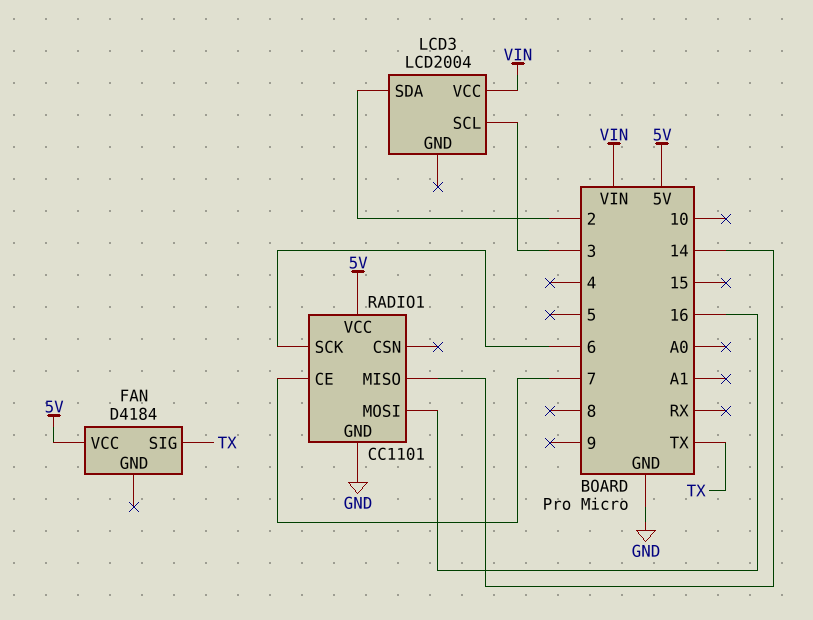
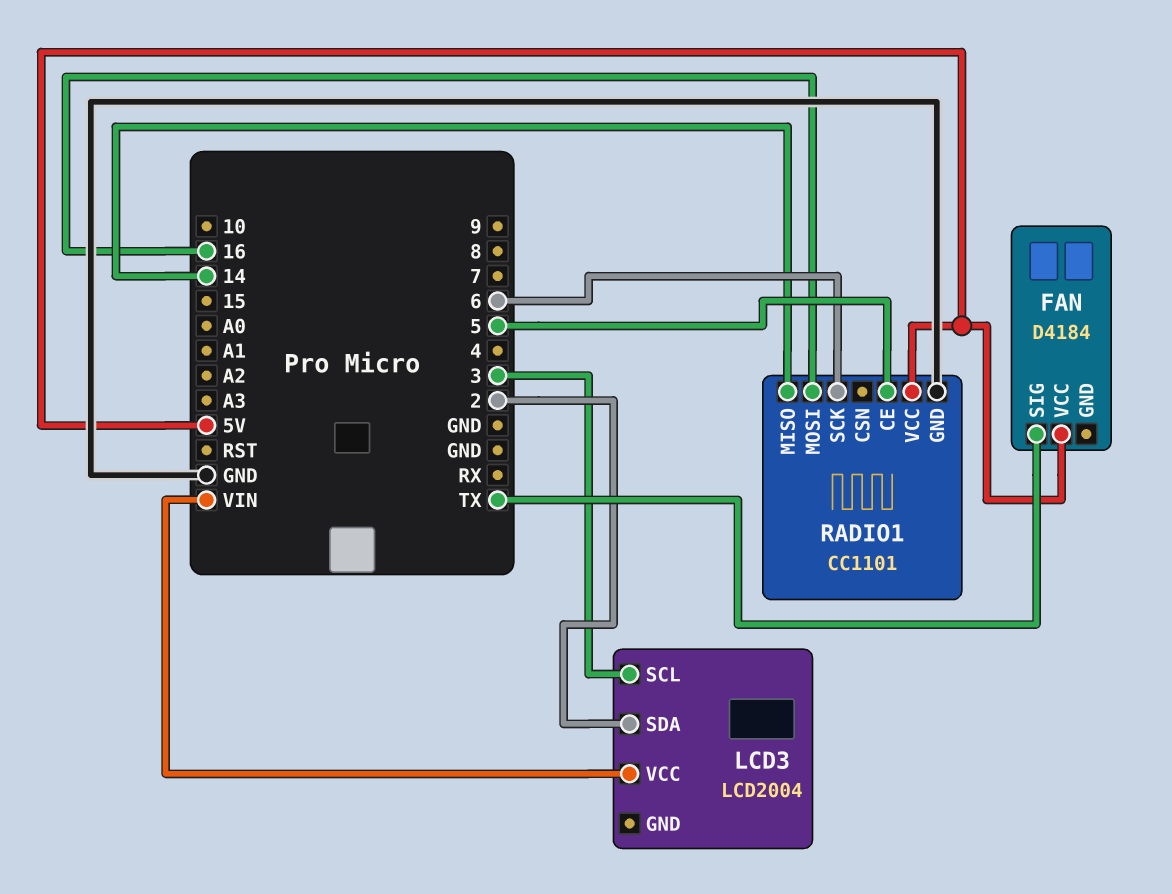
RADIO1 pin CE: 7 -> 5

